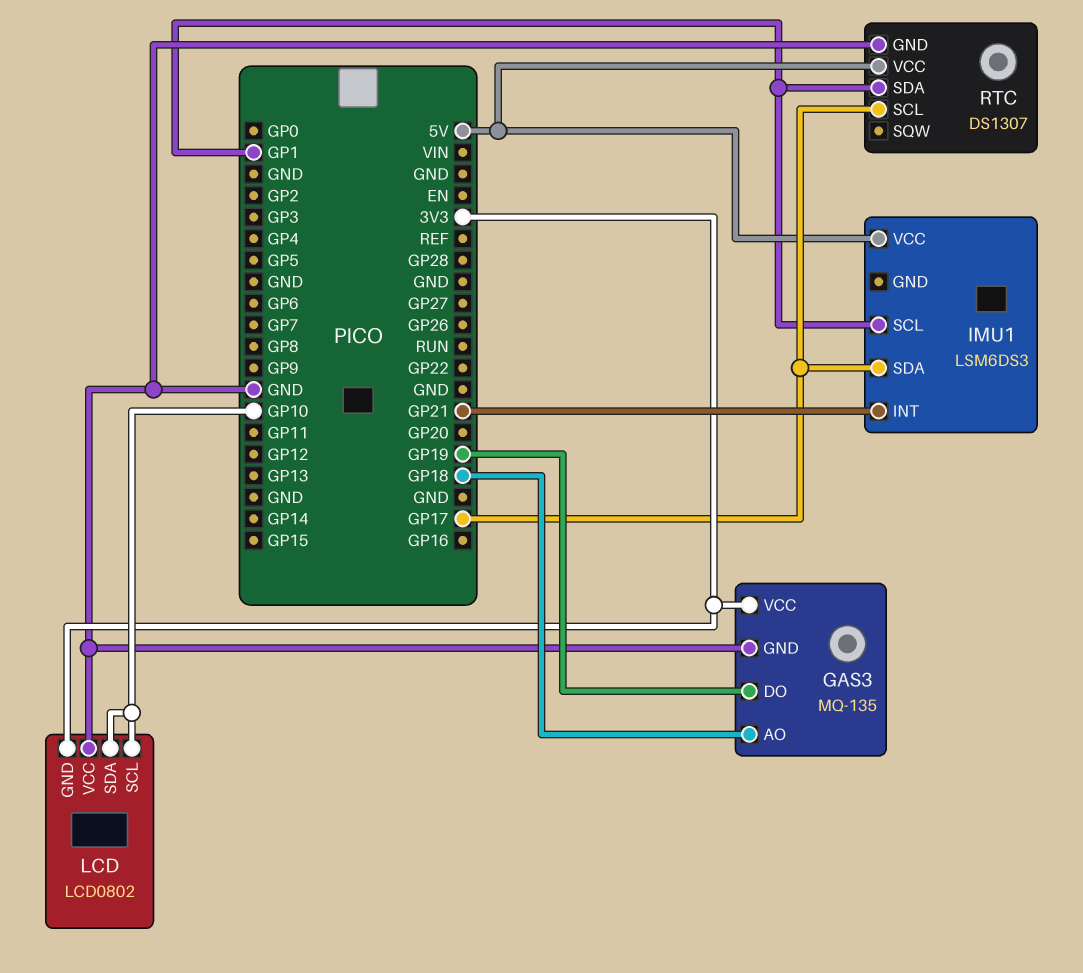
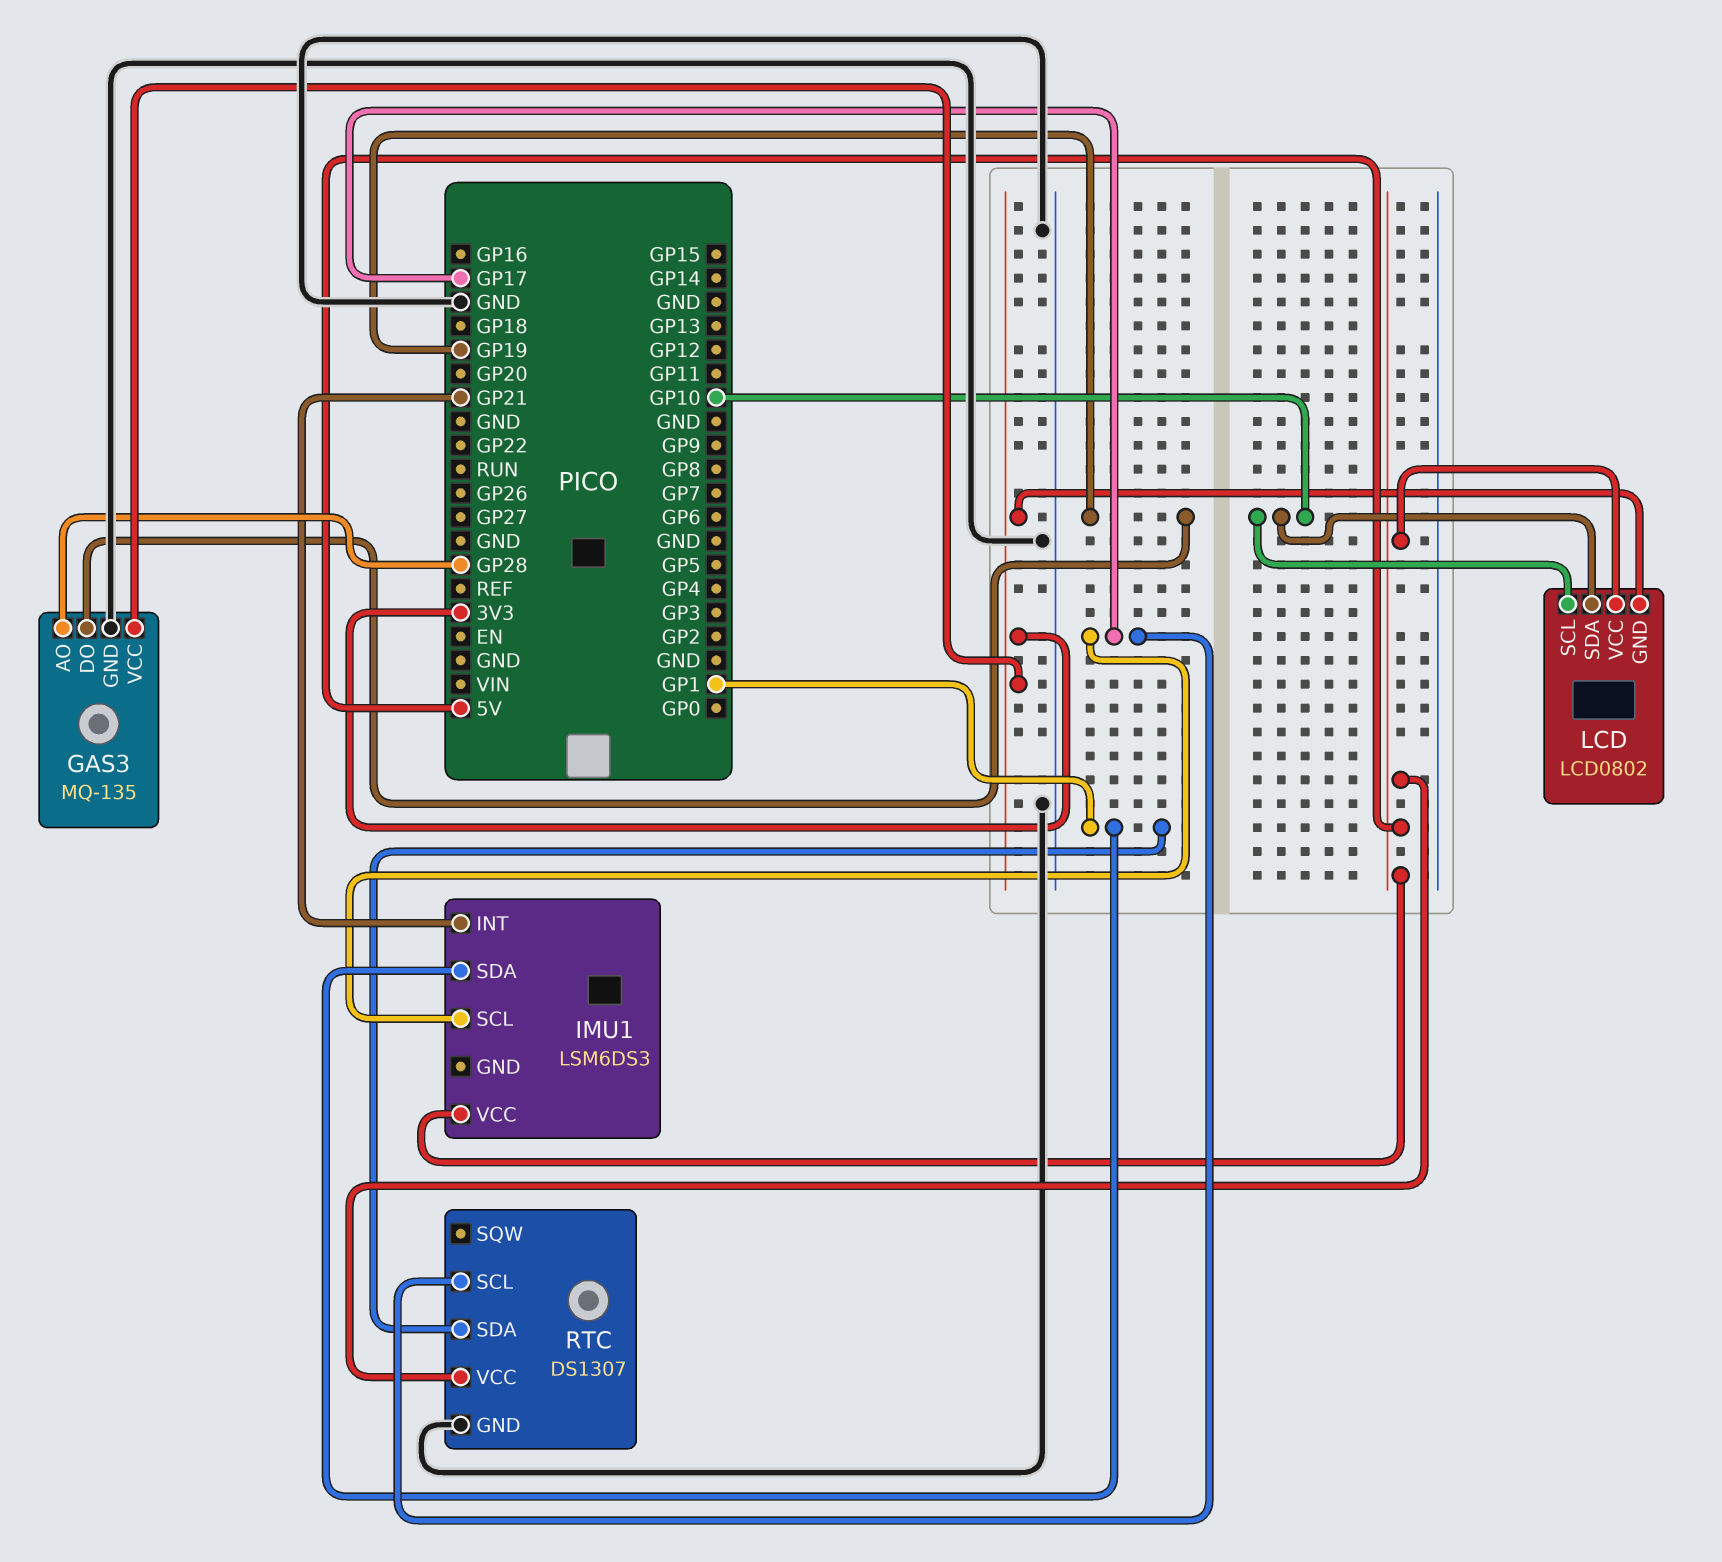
GAS3 pin AO: GP18 -> GP28
IMU1 pin SCL: GP1 -> GP17
IMU1 pin SDA: GP17 -> GP1
LCD pin VCC: GND -> 5V

